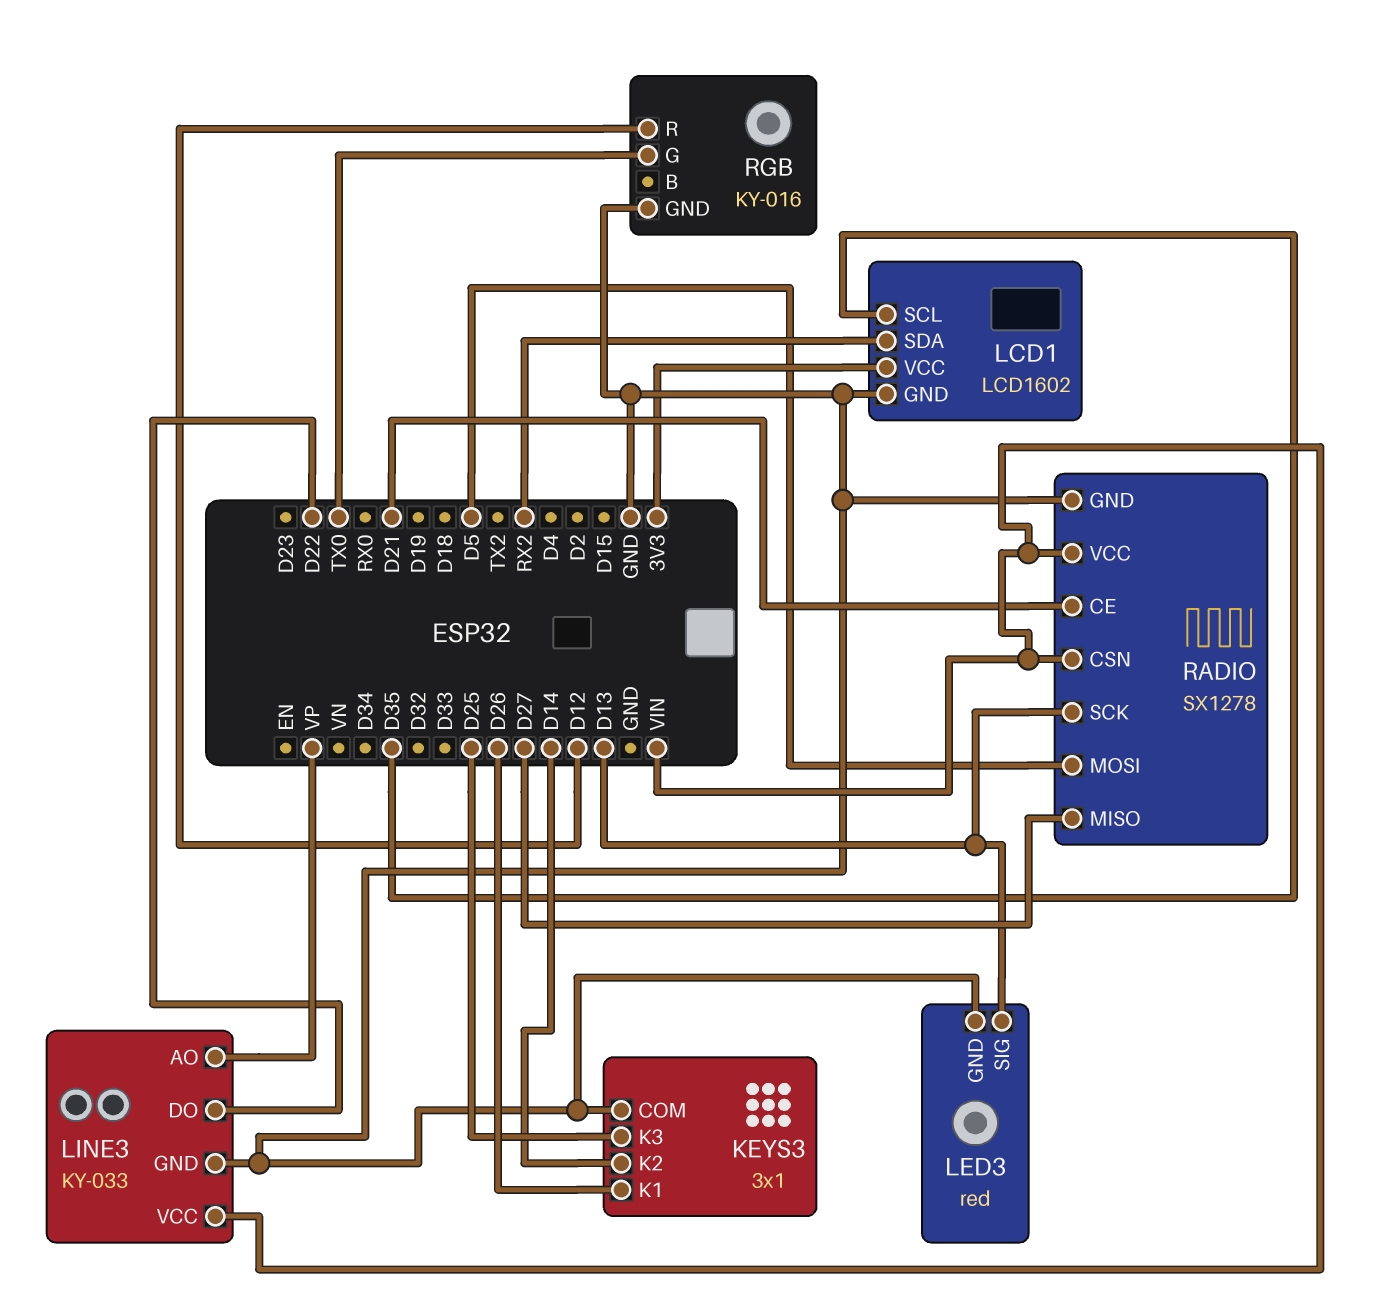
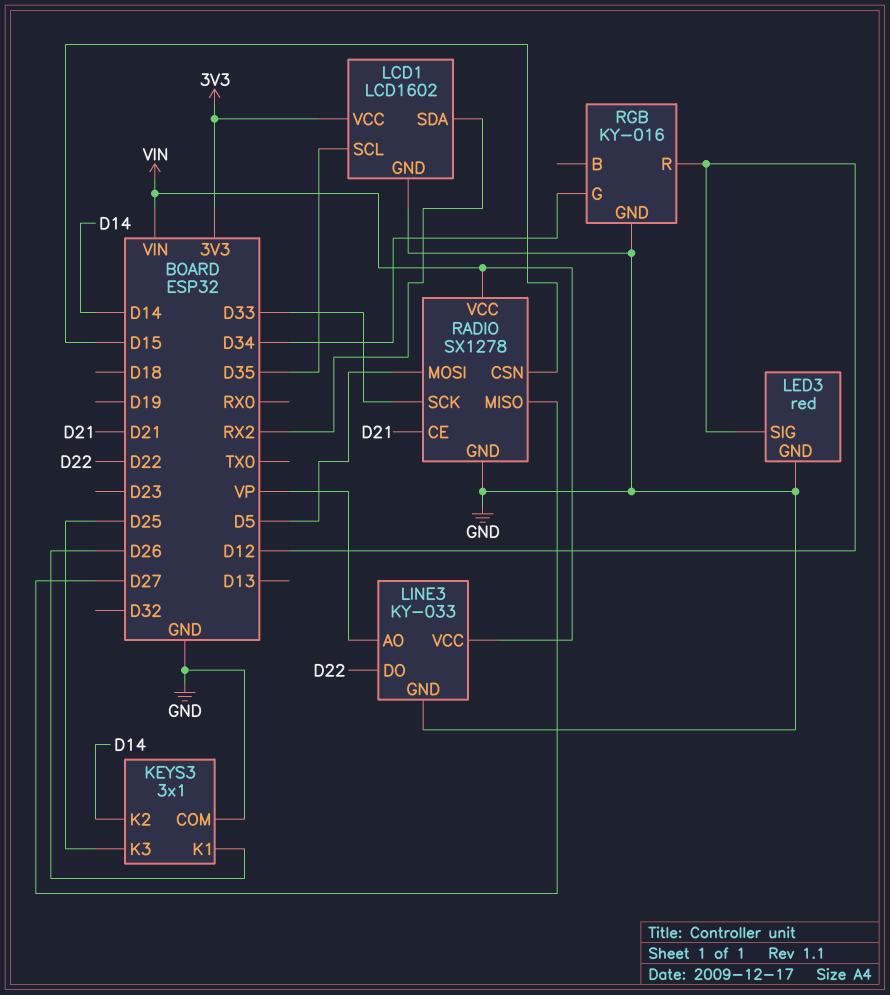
LED3 pin SIG: D13 -> D12
RADIO pin CSN: VIN -> D15
RADIO pin SCK: D13 -> D33
RGB pin G: TX0 -> D34

